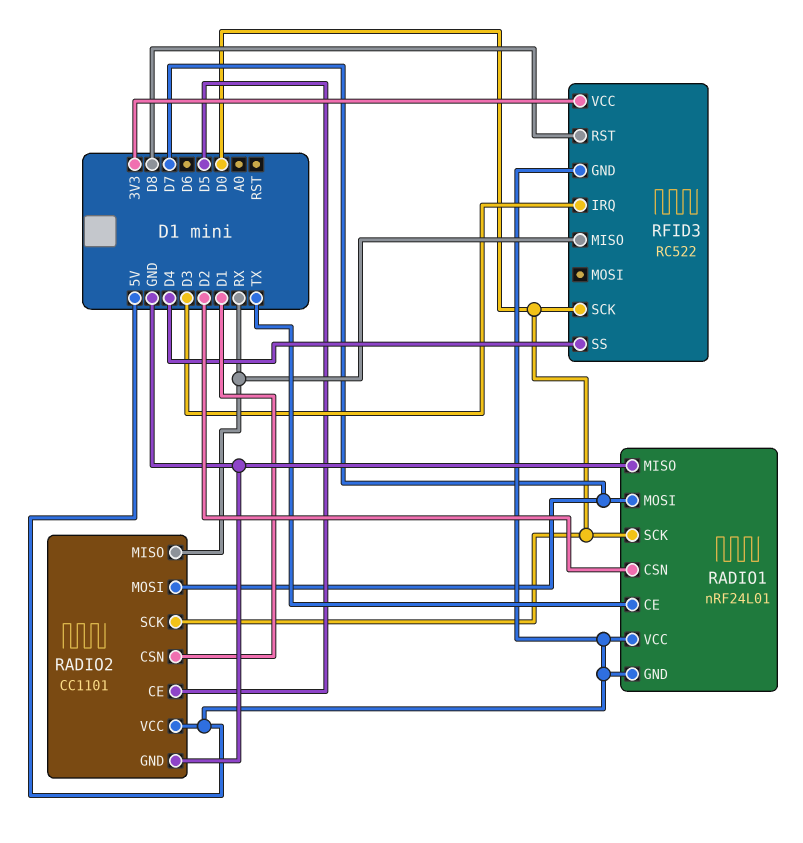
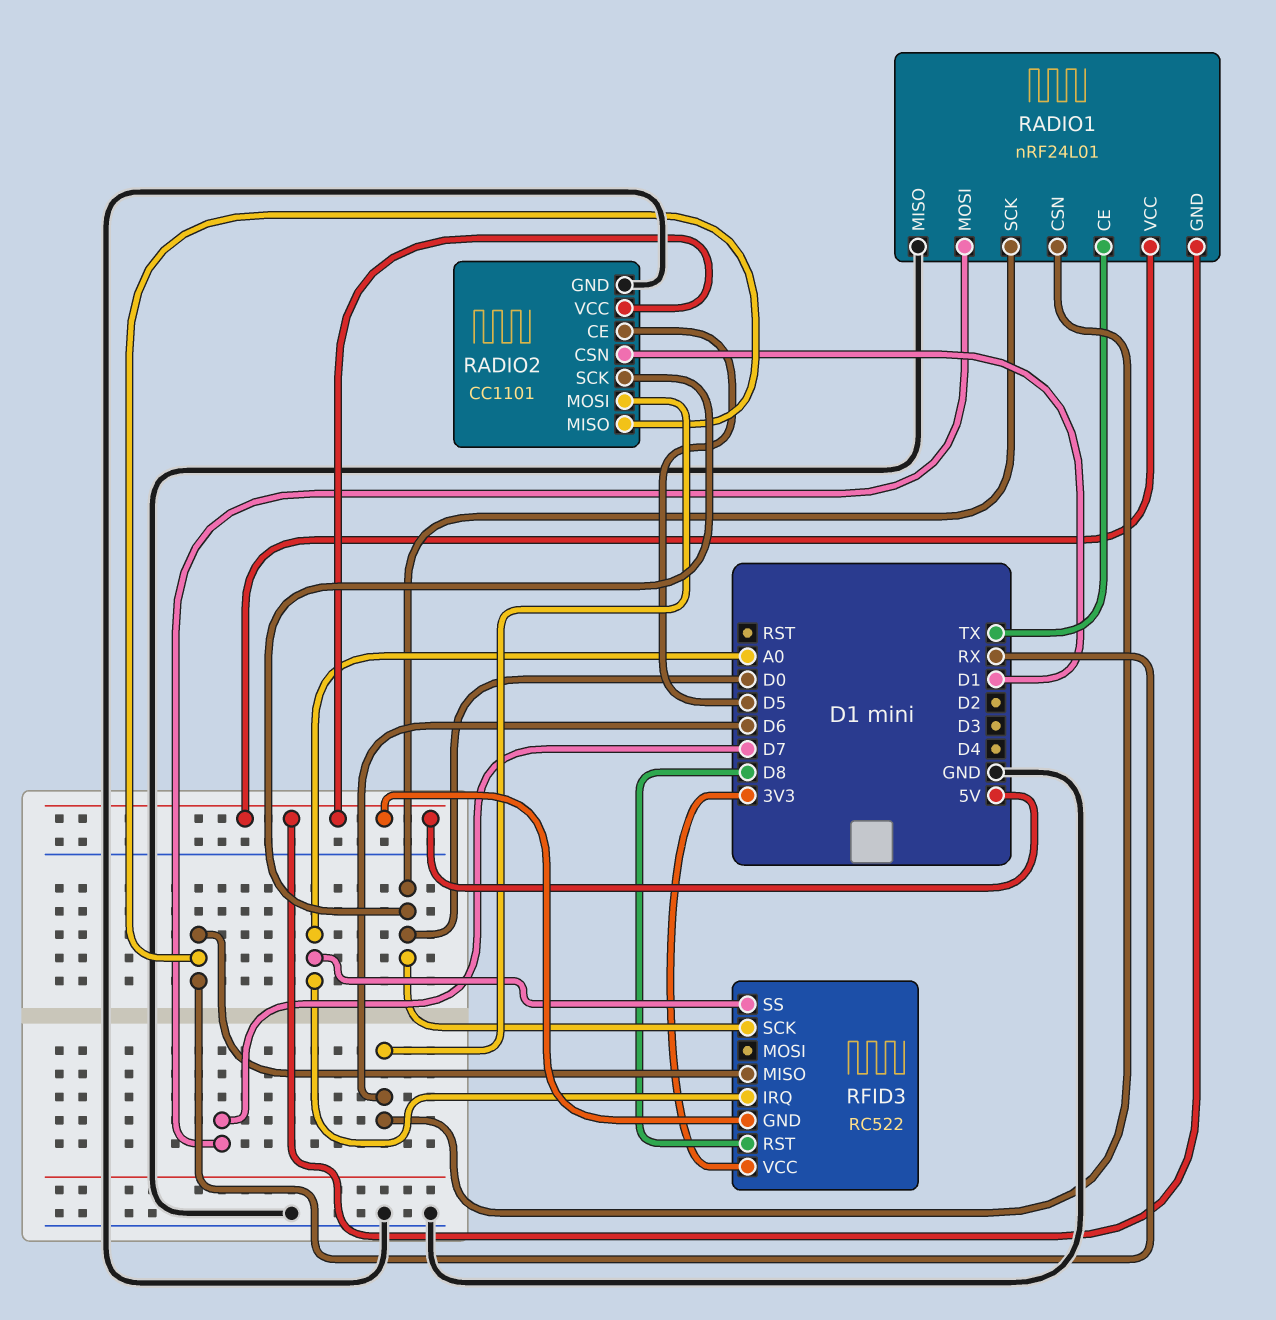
RADIO1 pin CSN: D2 -> D6
RADIO2 pin MOSI: D7 -> D6
RFID3 pin IRQ: D3 -> A0
RFID3 pin SS: D4 -> A0

